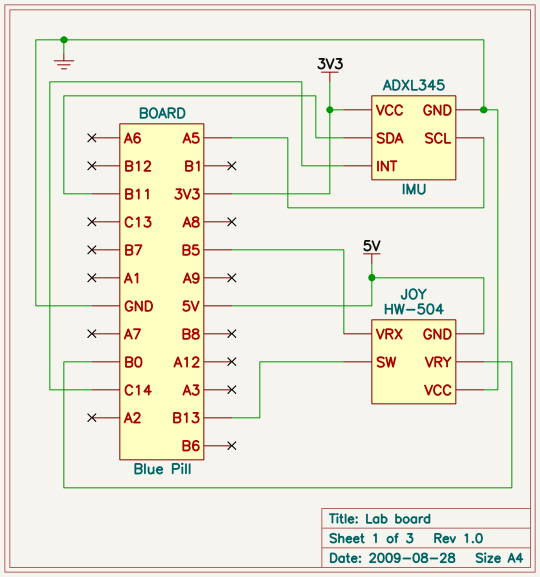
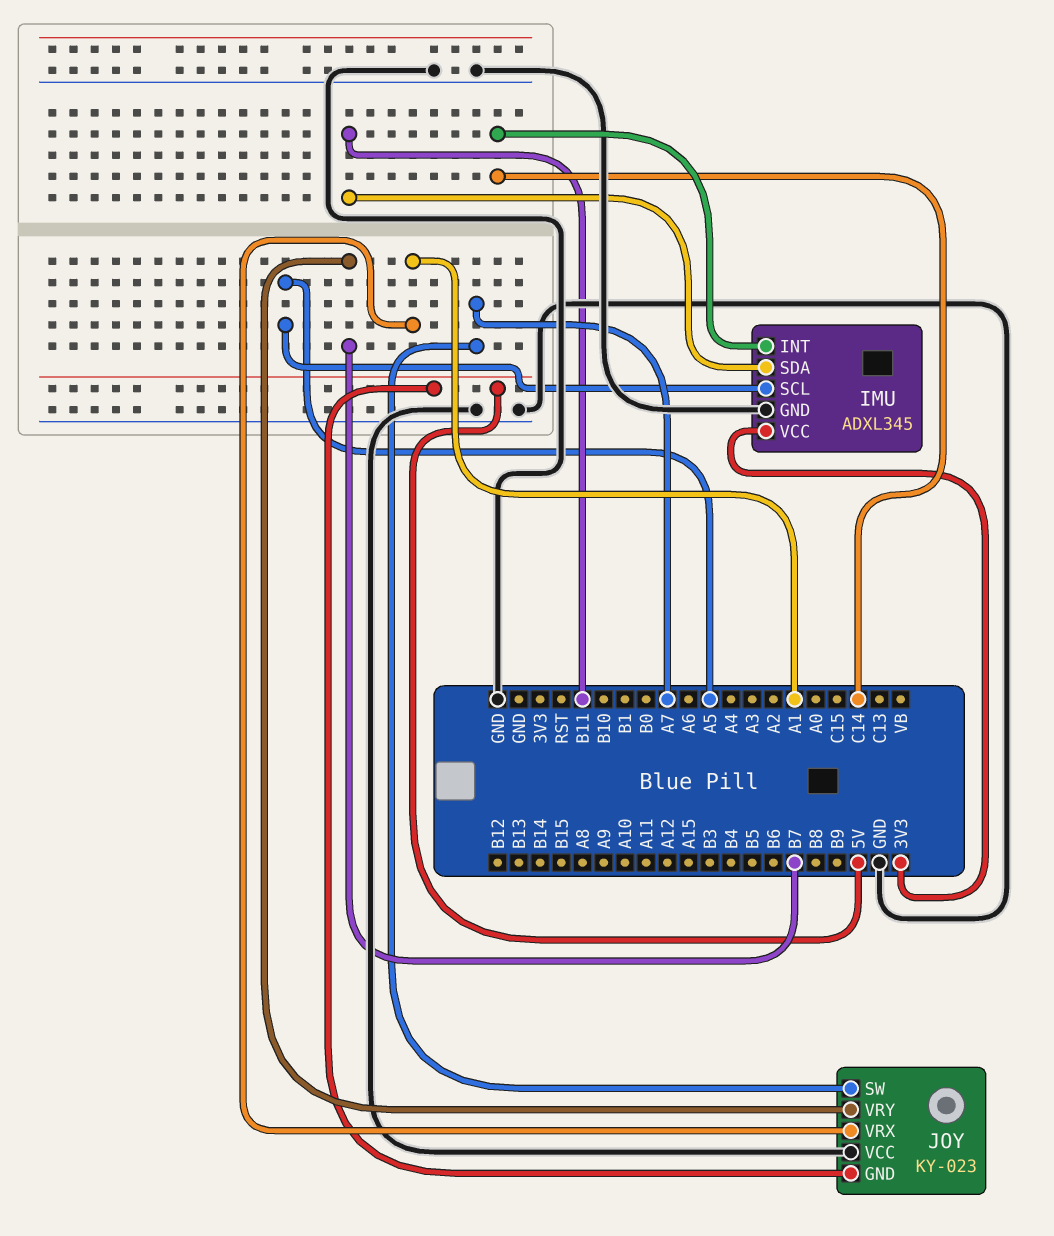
JOY: HW-504 -> KY-023
JOY pin SW: B13 -> A7
JOY pin VRX: B5 -> A1
JOY pin VRY: B0 -> B7

